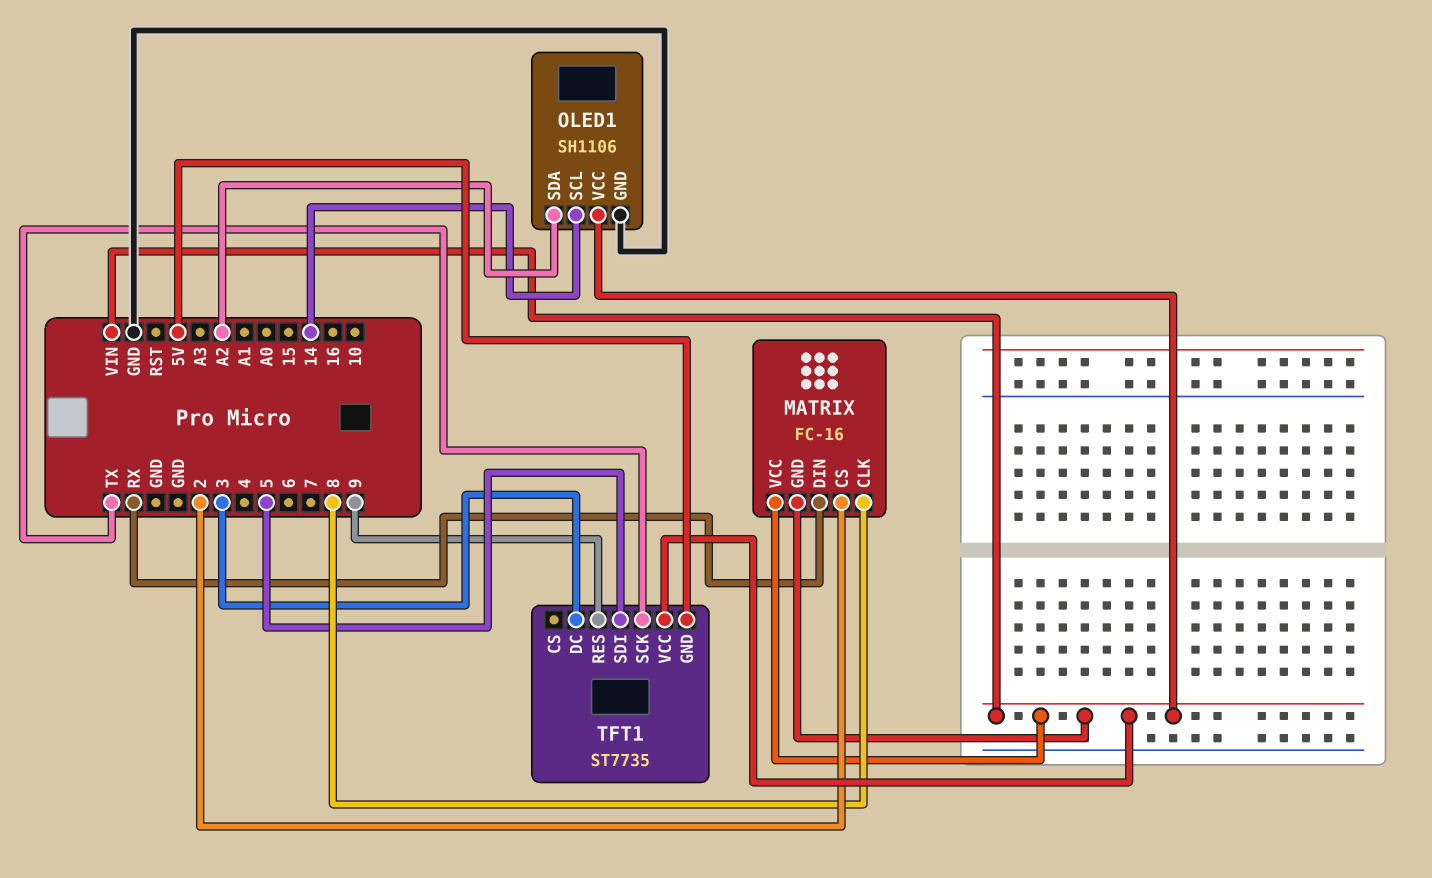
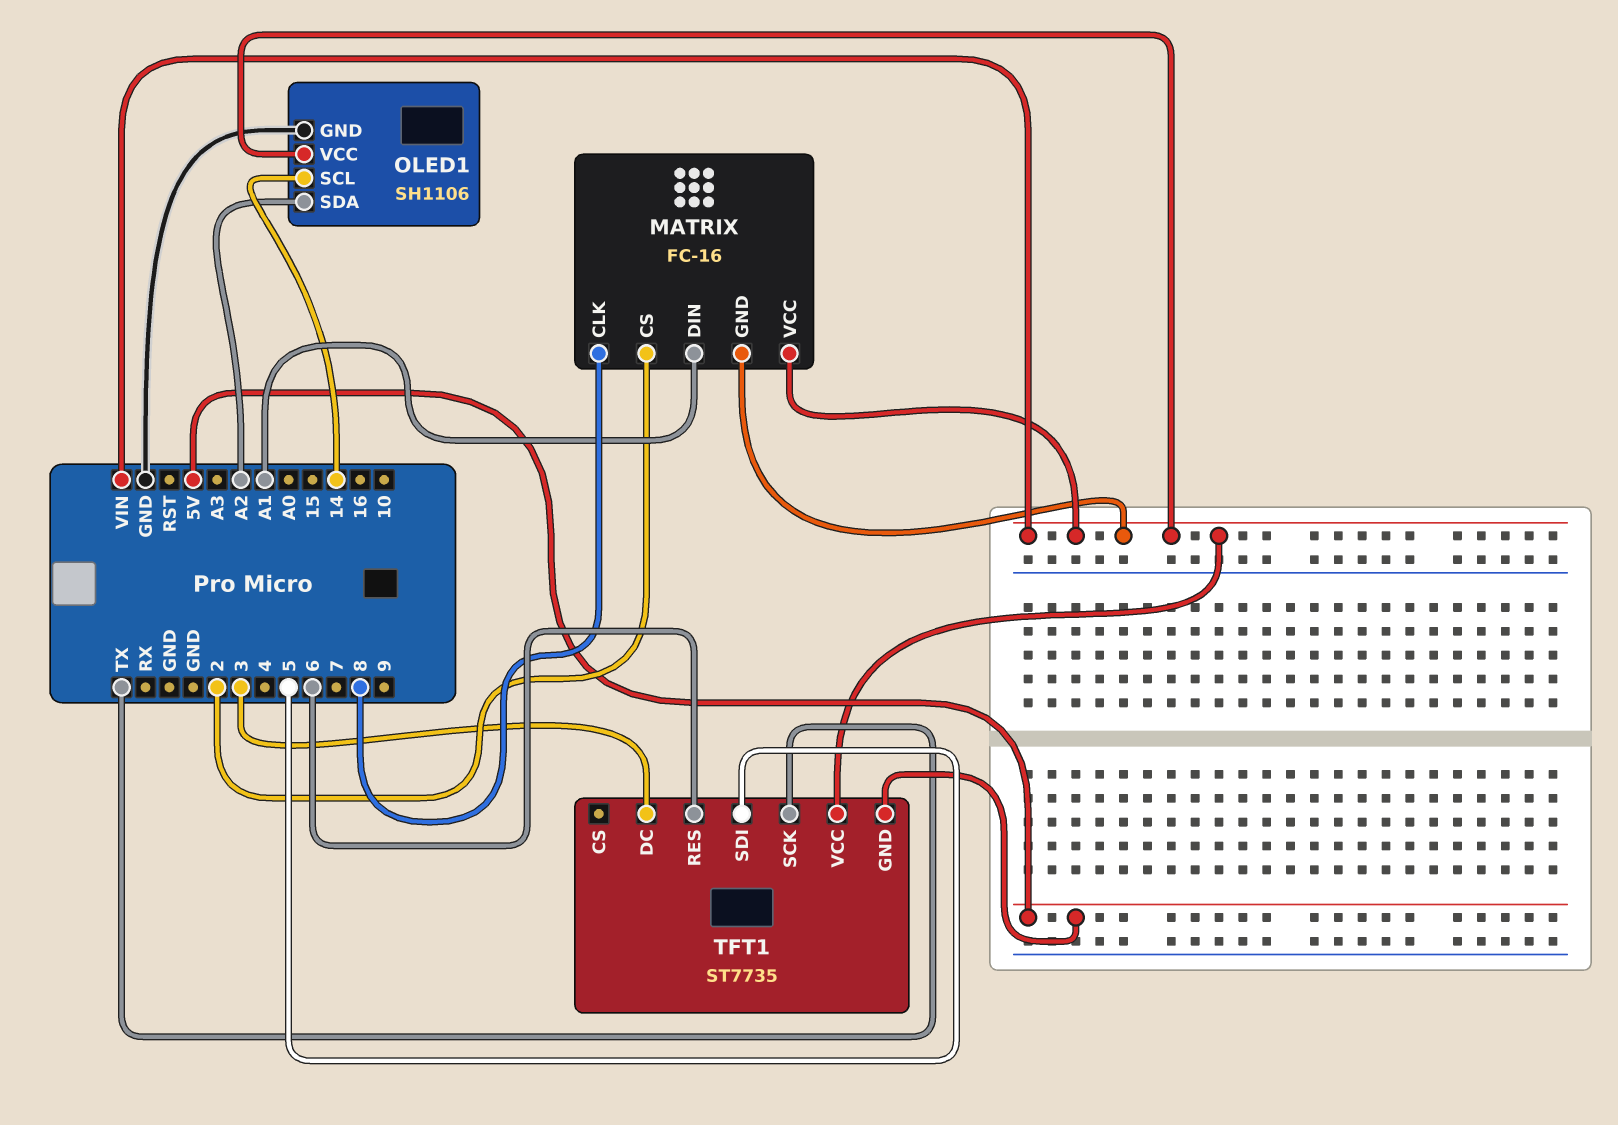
MATRIX pin DIN: RX -> A1
TFT1 pin RES: 9 -> 6

